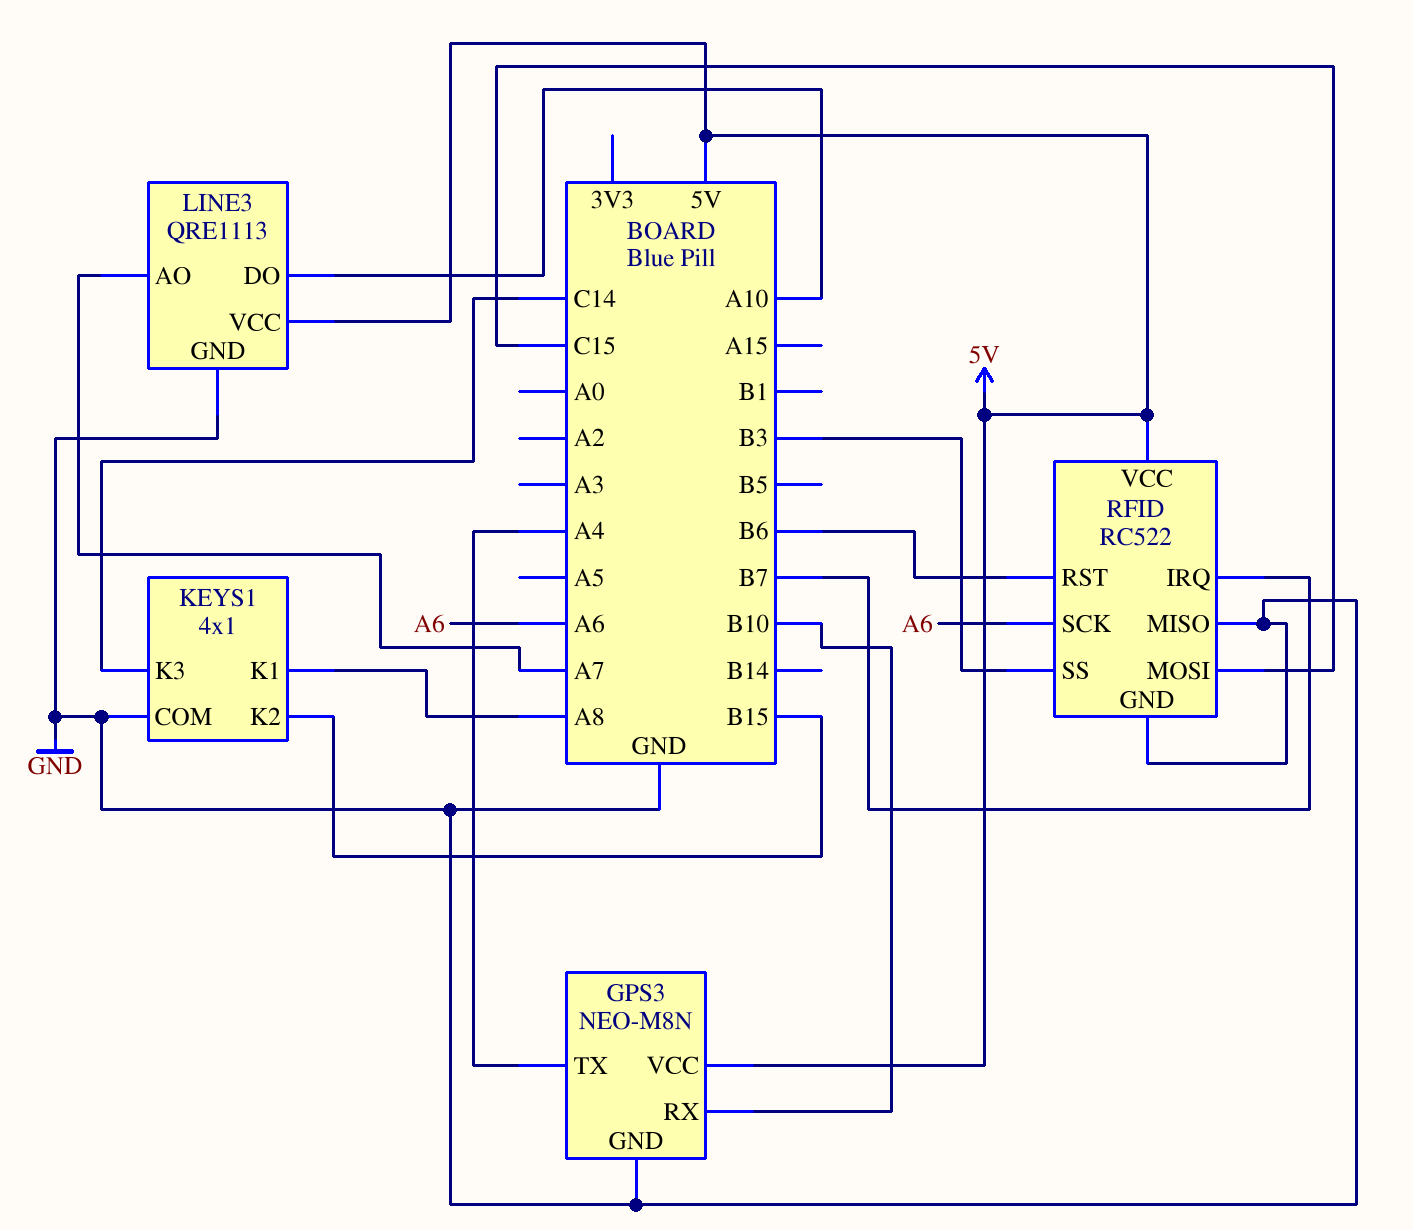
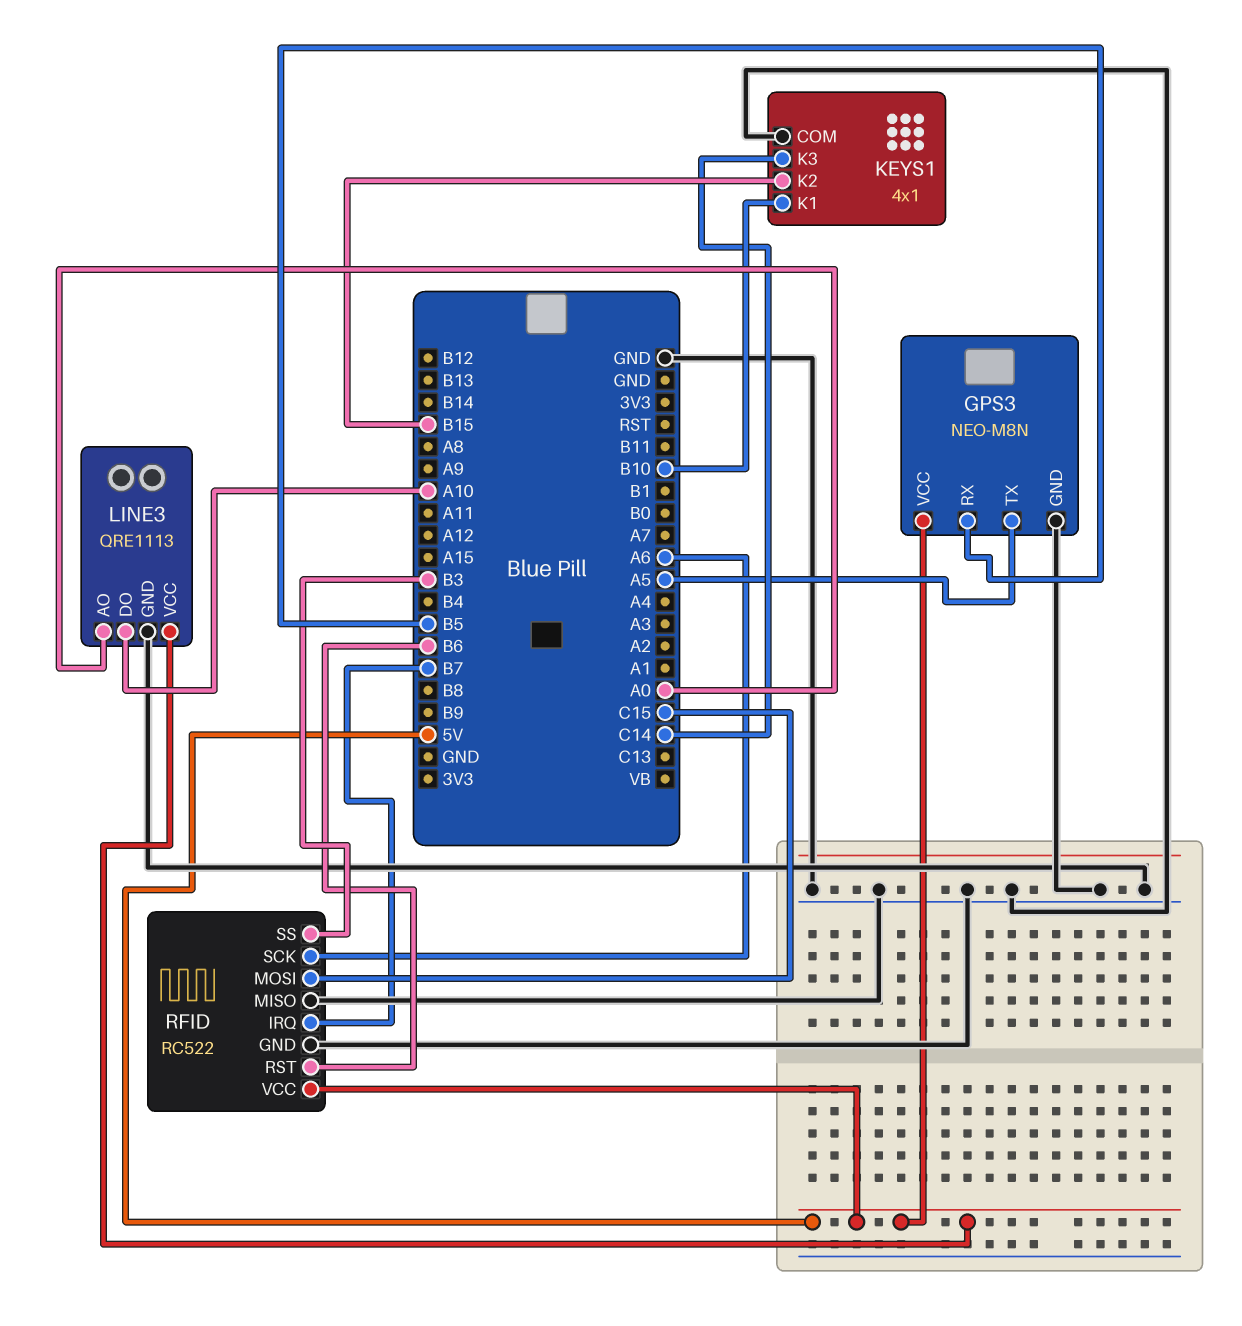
GPS3 pin RX: B10 -> B5
GPS3 pin TX: A4 -> A5
KEYS1 pin K1: A8 -> B10
LINE3 pin AO: A7 -> A0

